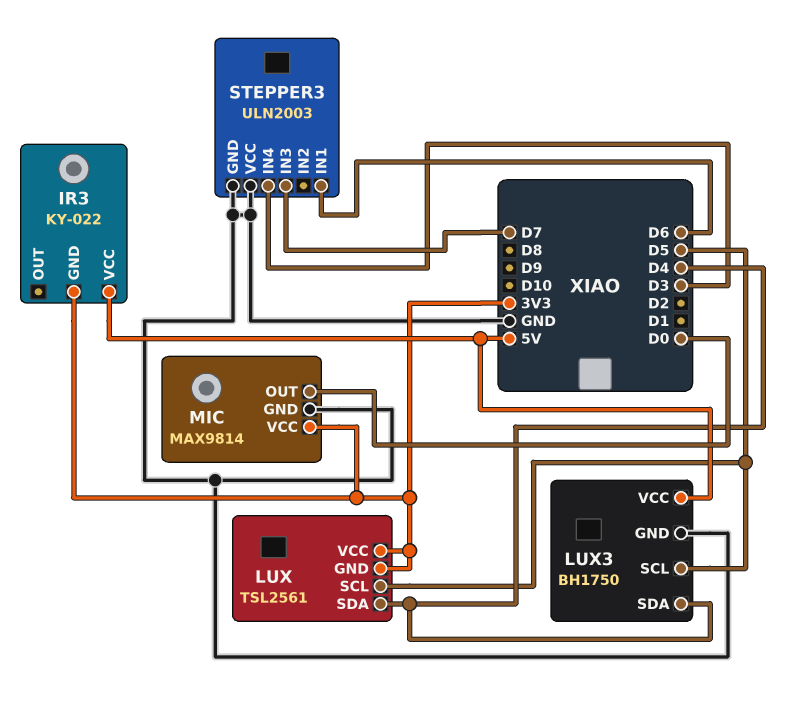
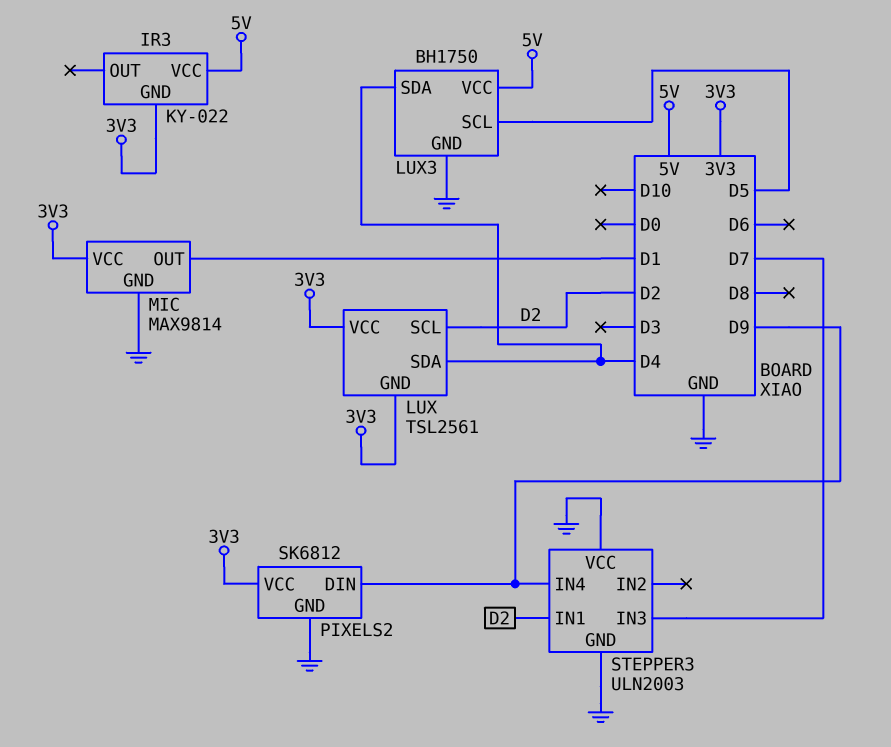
LUX pin SCL: D5 -> D2
MIC pin OUT: D0 -> D1
PIXELS2: none -> SK6812
PIXELS2 pin DIN: none -> D9
PIXELS2 pin GND: none -> GND
PIXELS2 pin VCC: none -> 3V3
STEPPER3 pin IN1: D6 -> D2
STEPPER3 pin IN4: D3 -> D9

